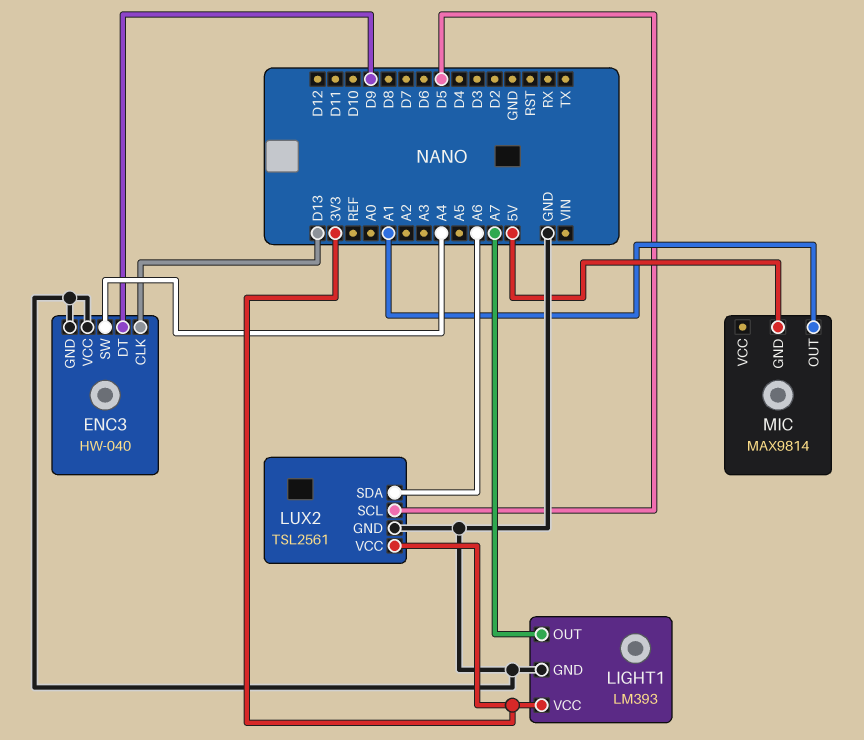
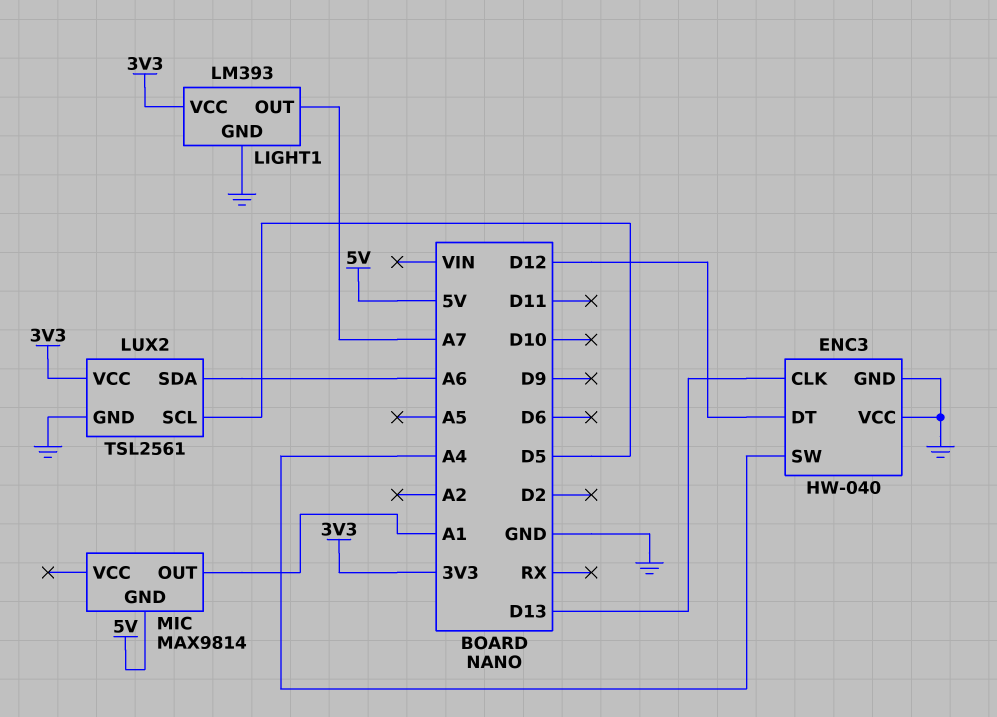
ENC3 pin DT: D9 -> D12

